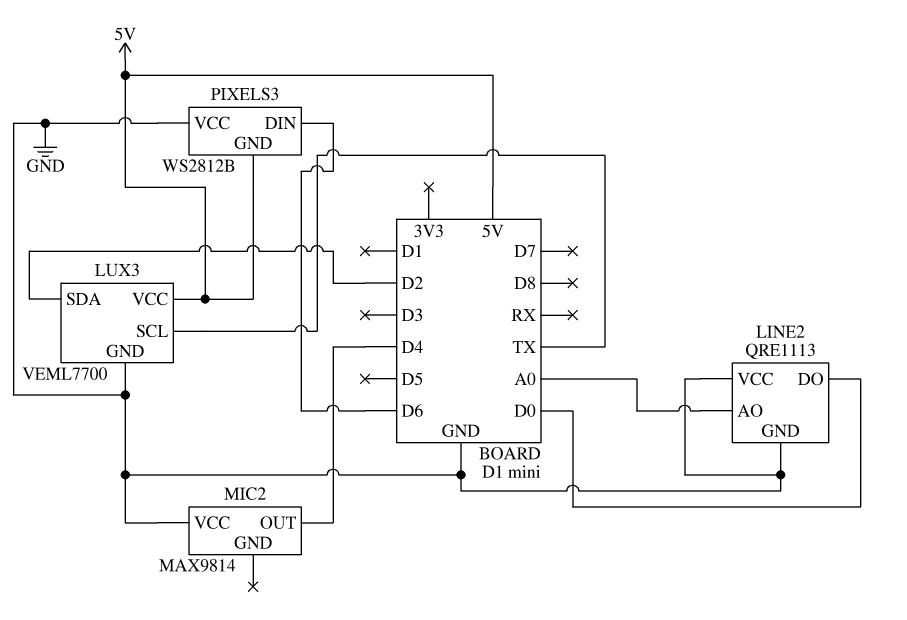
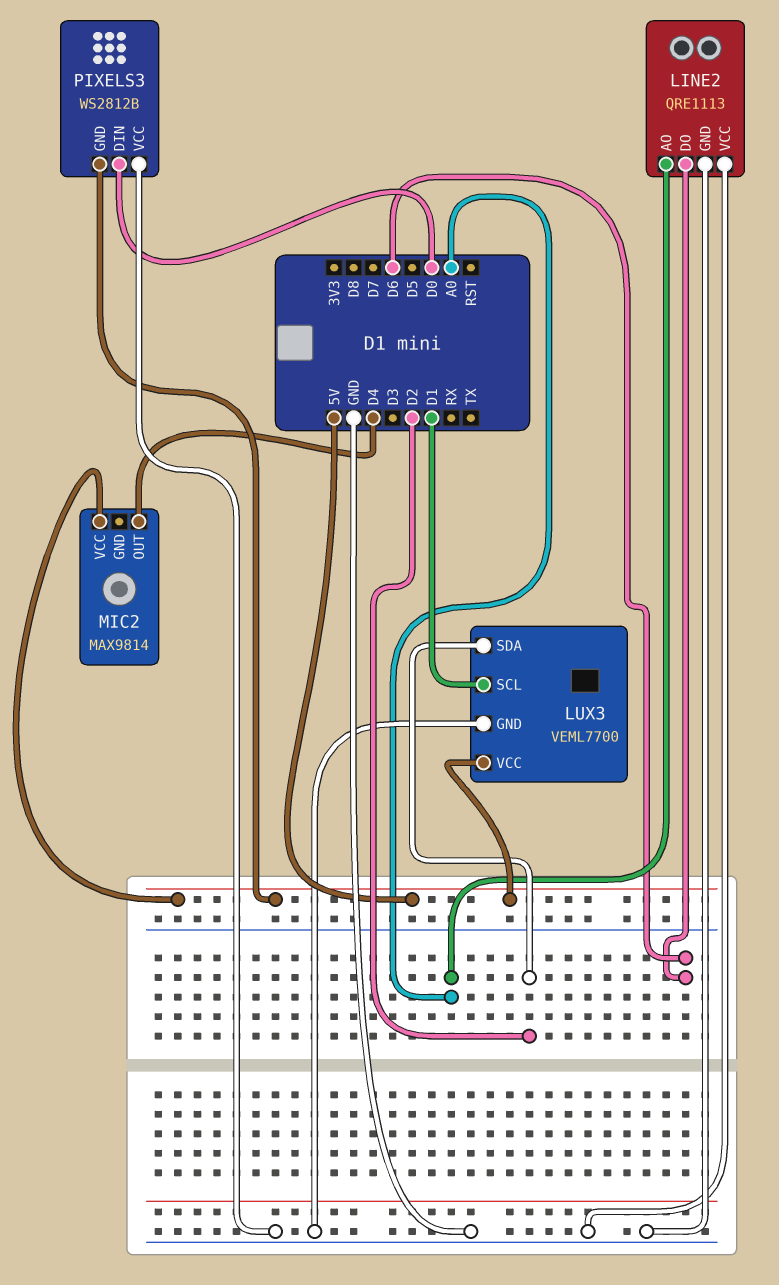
LINE2 pin DO: D0 -> D6
LUX3 pin SCL: TX -> D1
MIC2 pin VCC: GND -> 5V
PIXELS3 pin DIN: D6 -> D0

